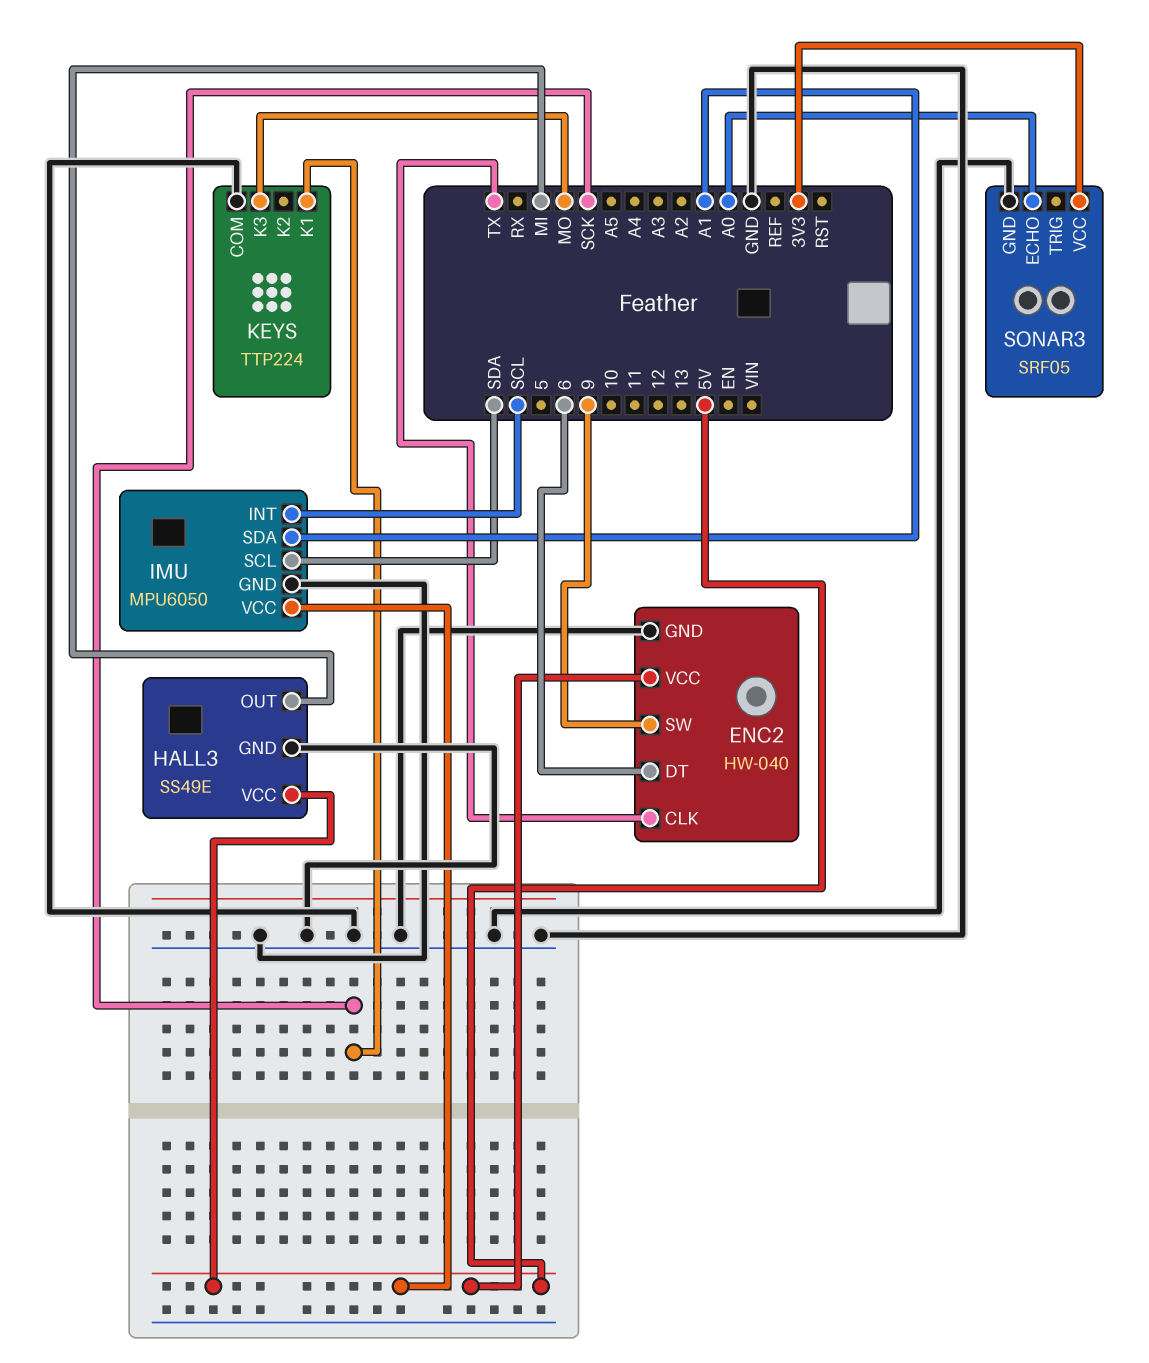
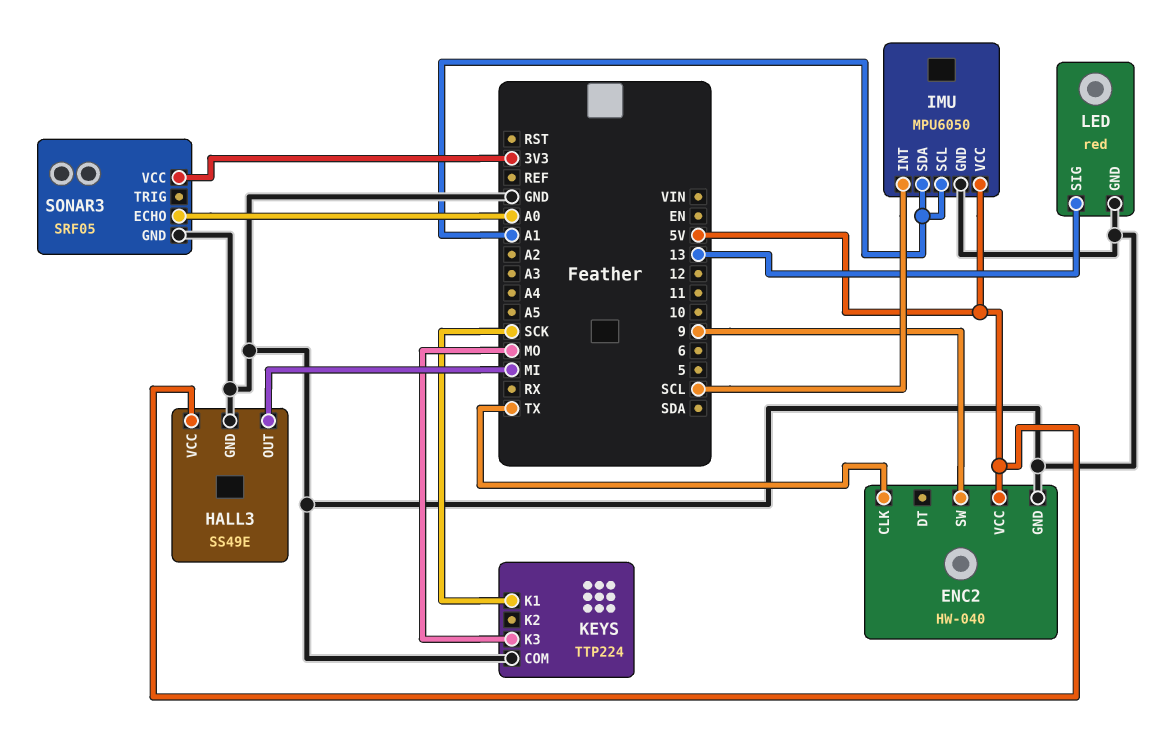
ENC2 pin DT: 6 -> none
IMU pin SCL: SDA -> A1
LED: none -> red
LED pin GND: none -> GND
LED pin SIG: none -> 13

